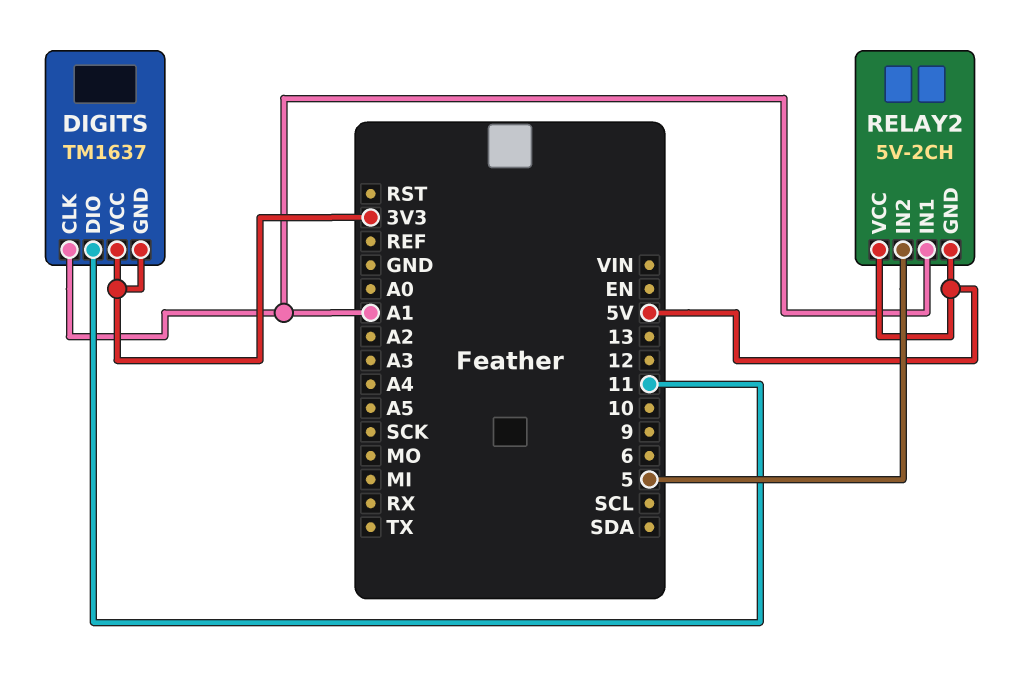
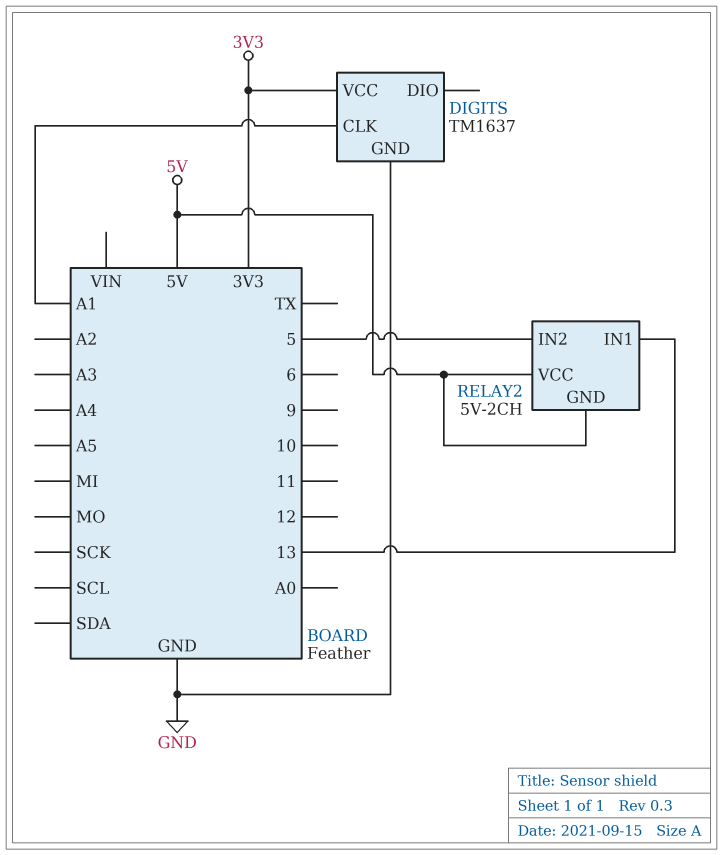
DIGITS pin DIO: 11 -> none
DIGITS pin GND: 3V3 -> GND
RELAY2 pin IN1: A1 -> 13

